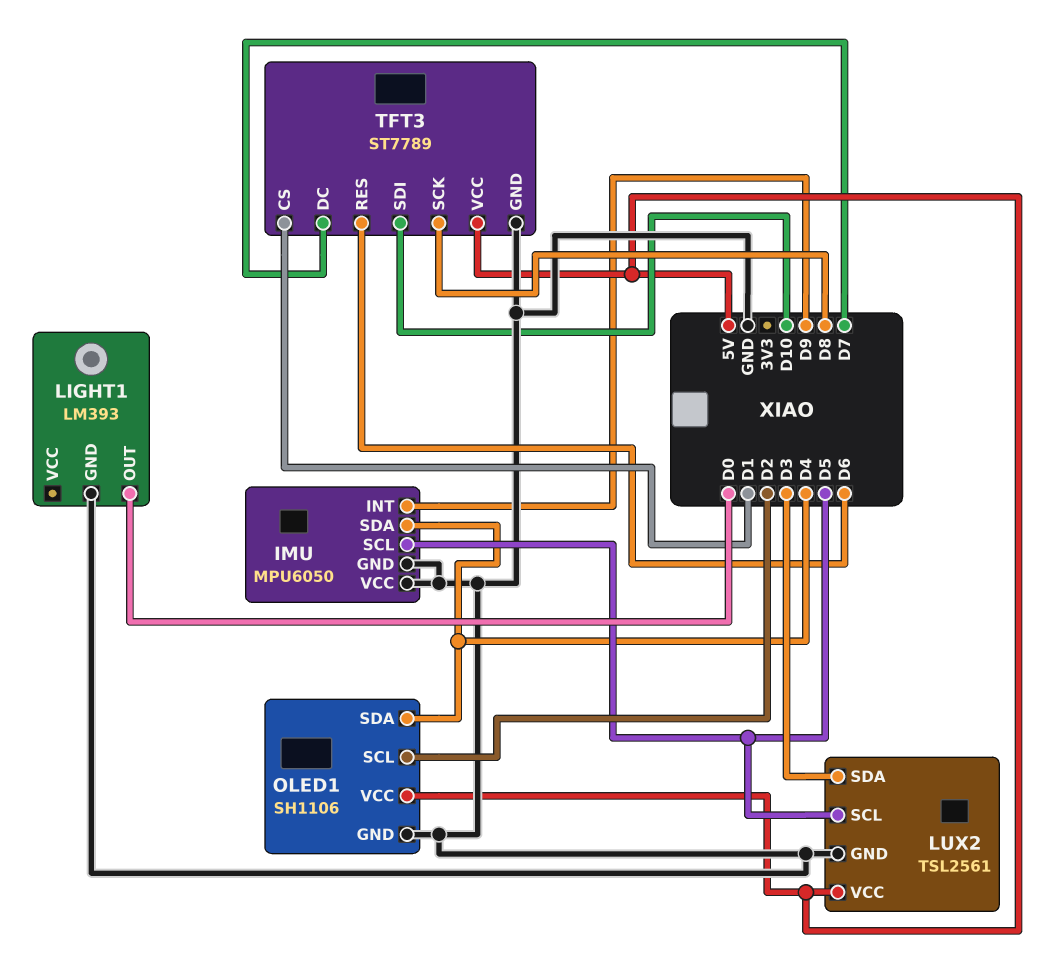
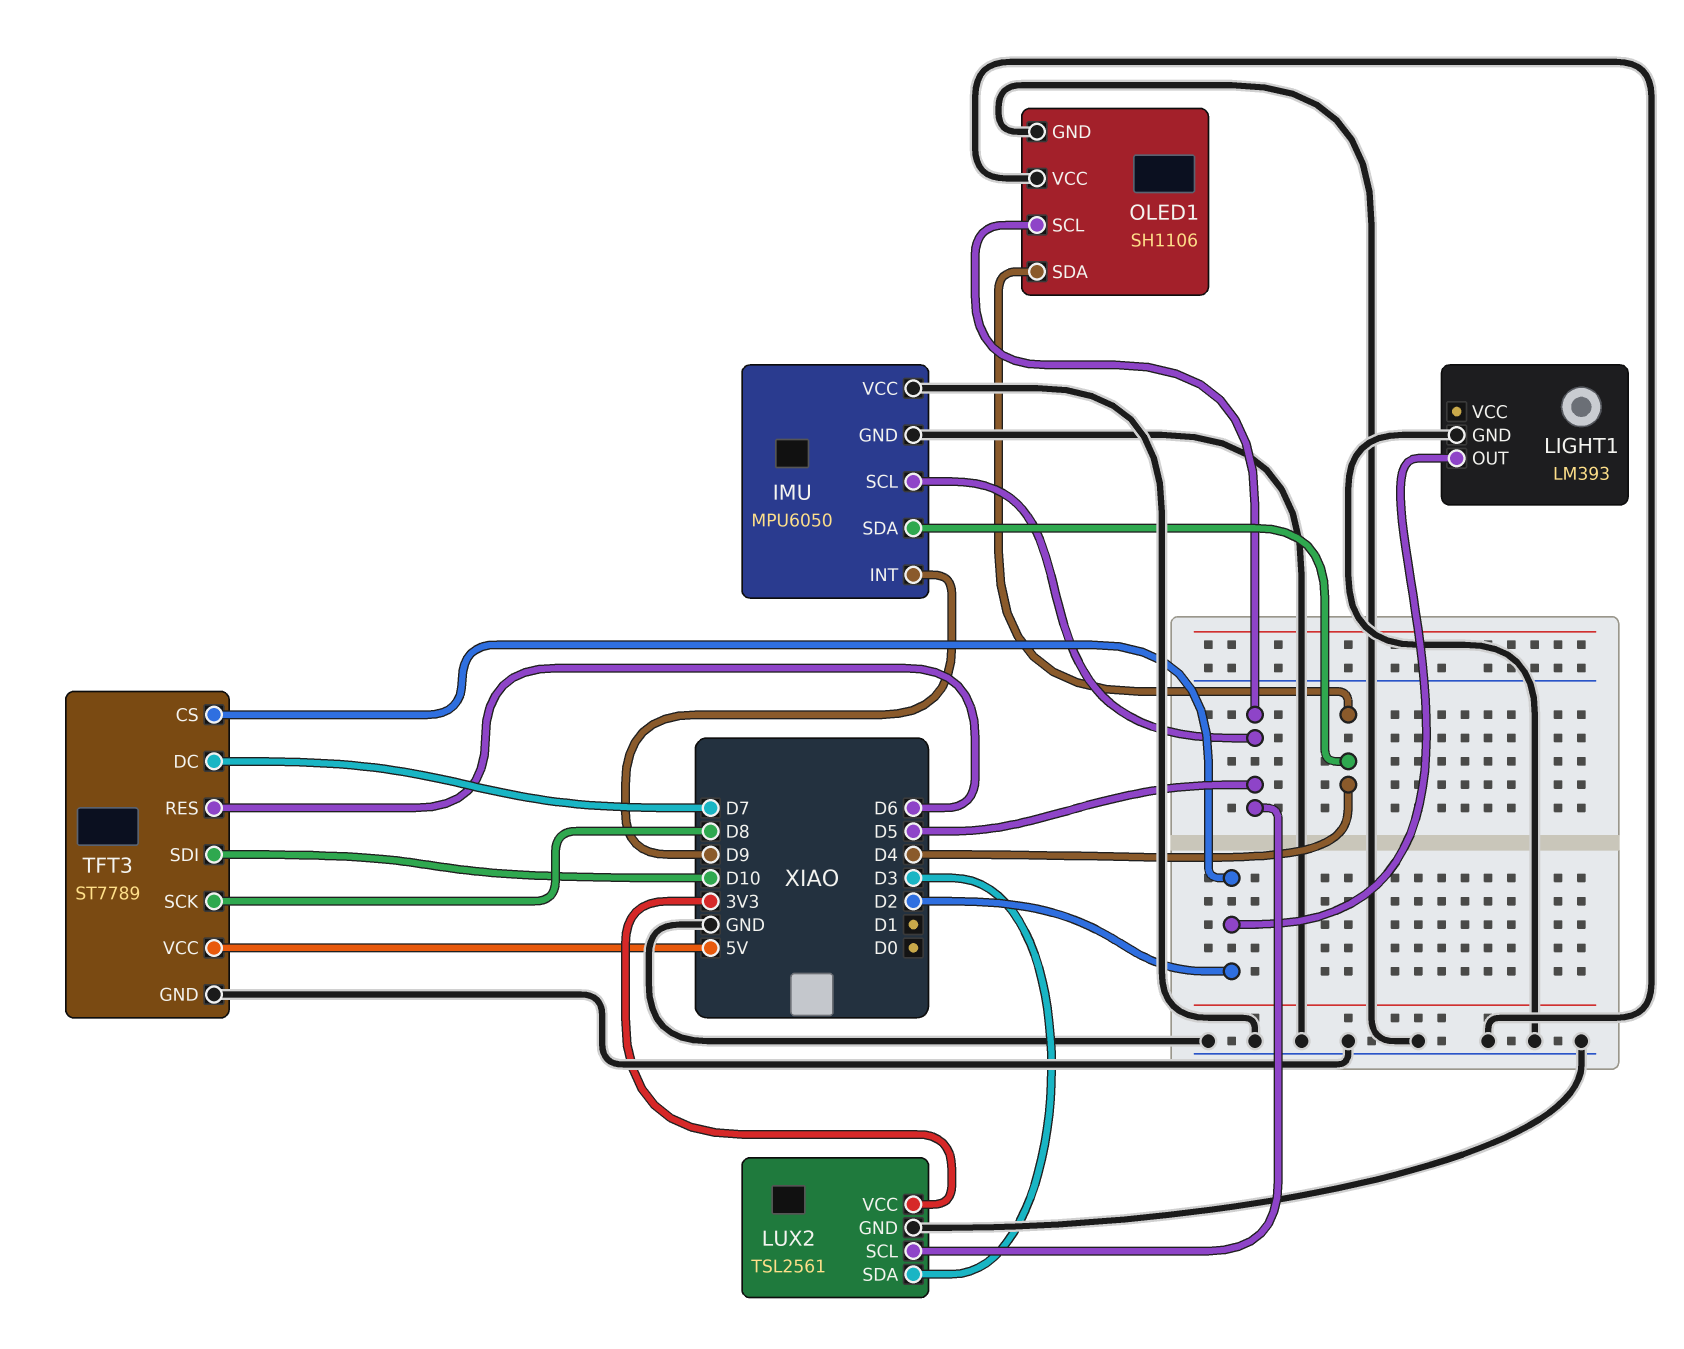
LIGHT1 pin OUT: D0 -> D2
LUX2 pin VCC: 5V -> 3V3
OLED1 pin SCL: D2 -> D5
OLED1 pin VCC: 5V -> GND
TFT3 pin CS: D1 -> D2

